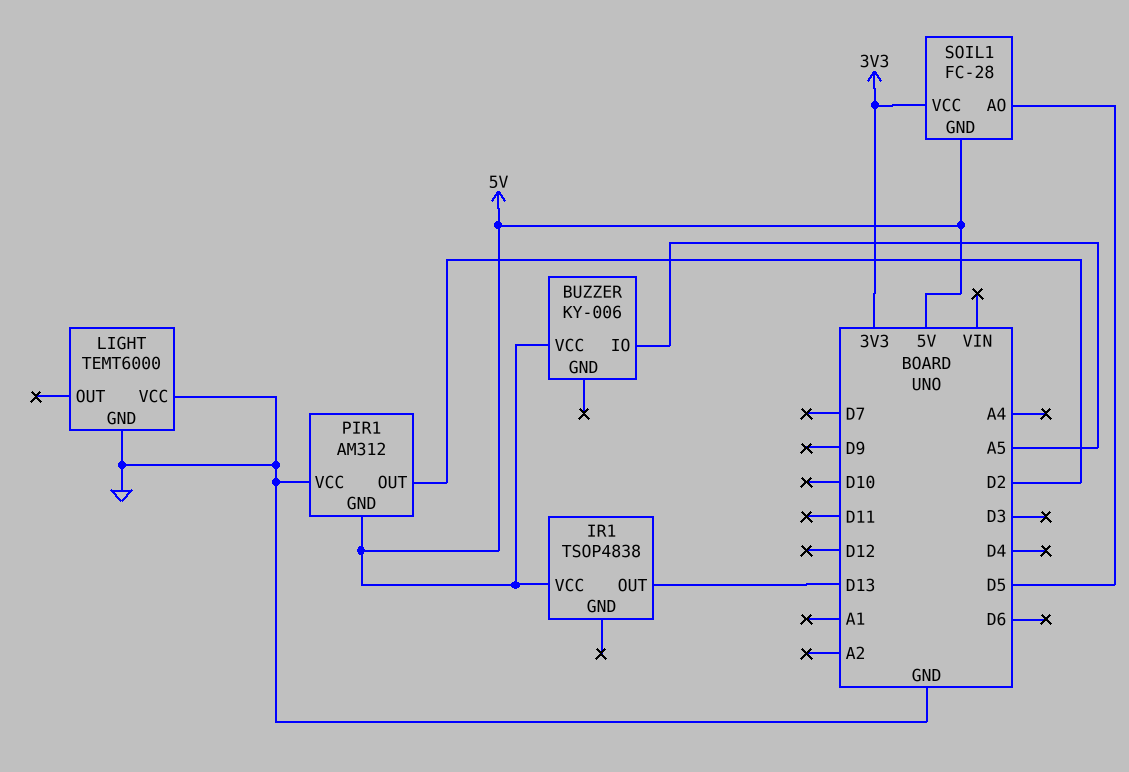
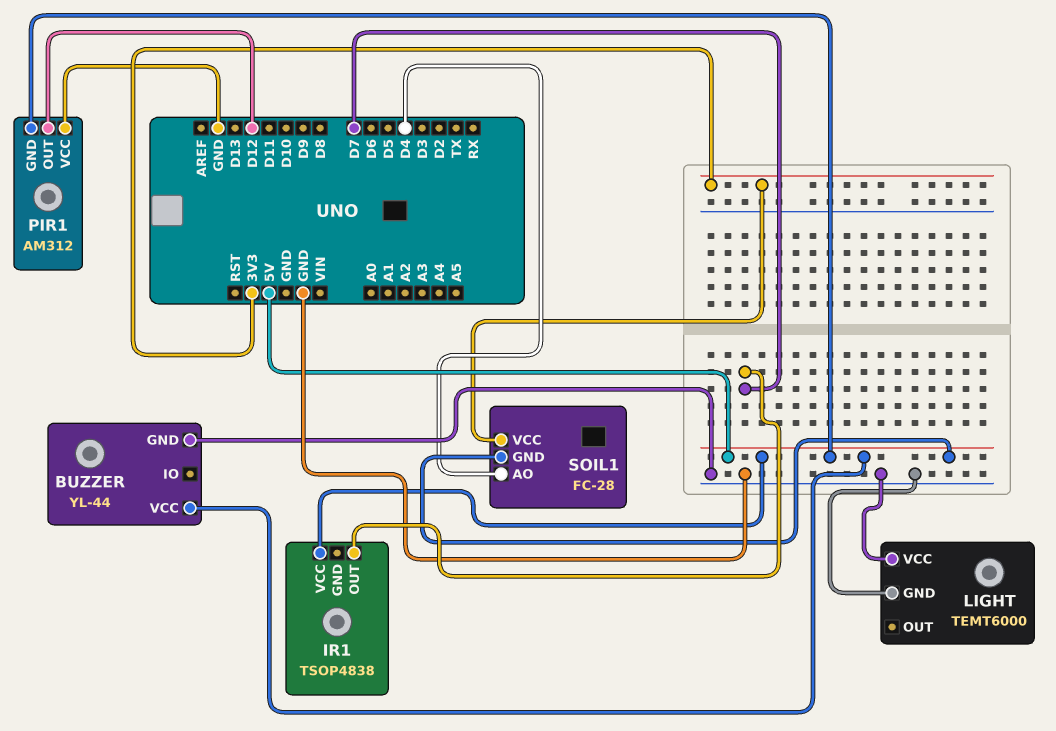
BUZZER: KY-006 -> YL-44
BUZZER pin GND: none -> GND
BUZZER pin IO: A5 -> none
IR1 pin OUT: D13 -> D7
PIR1 pin OUT: D2 -> D12
SOIL1 pin AO: D5 -> D4

